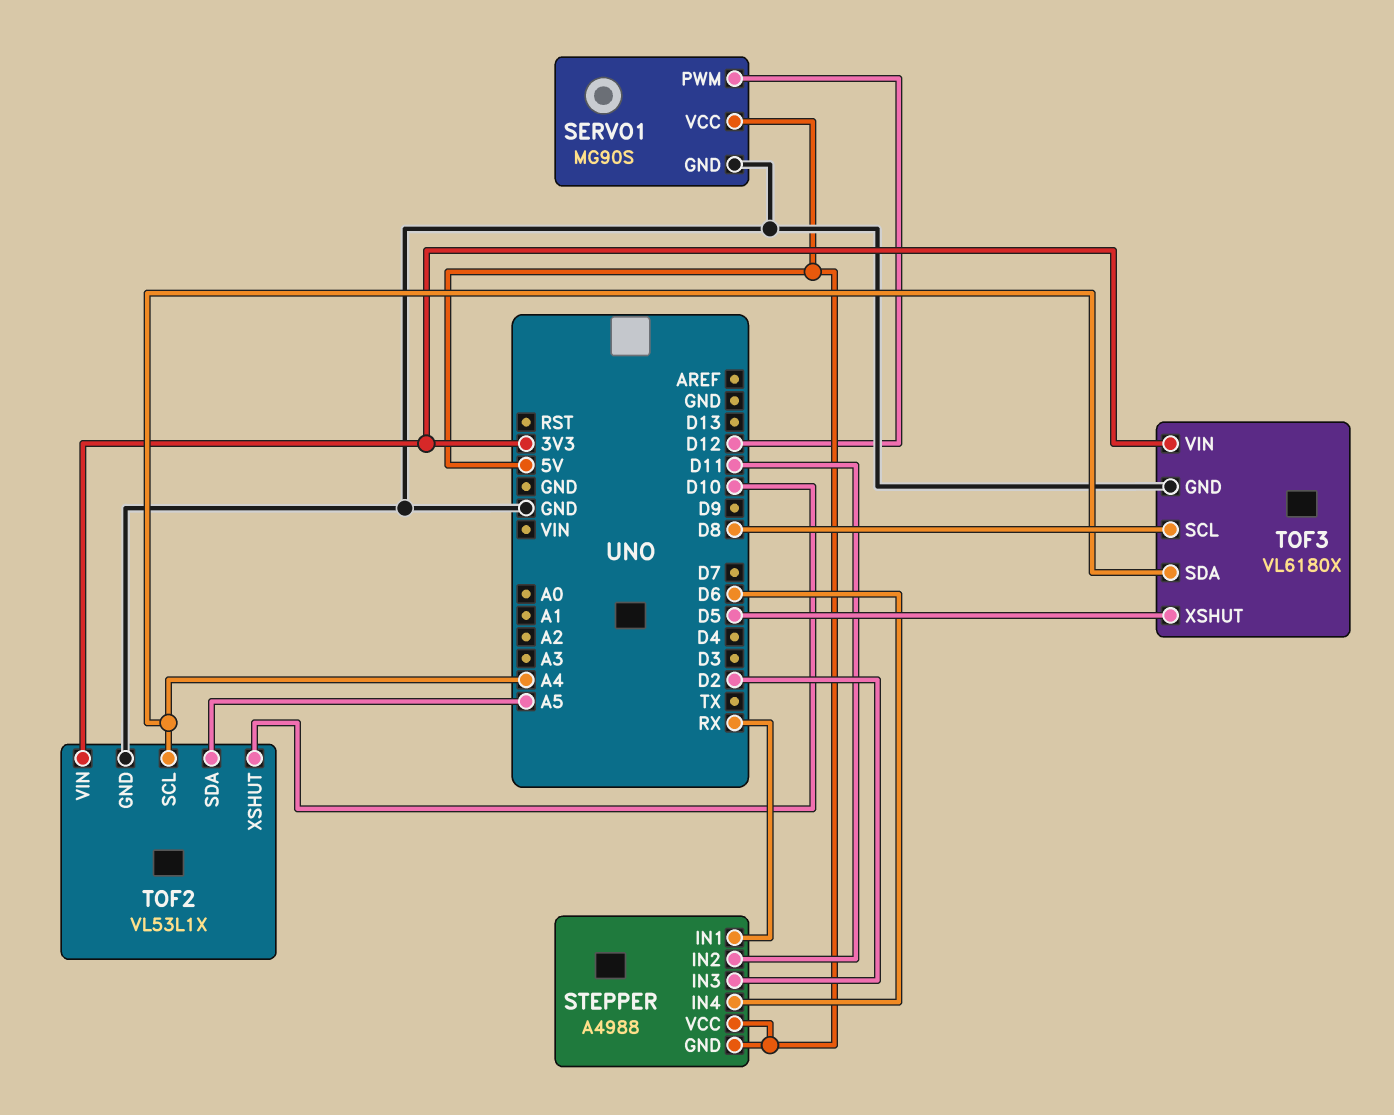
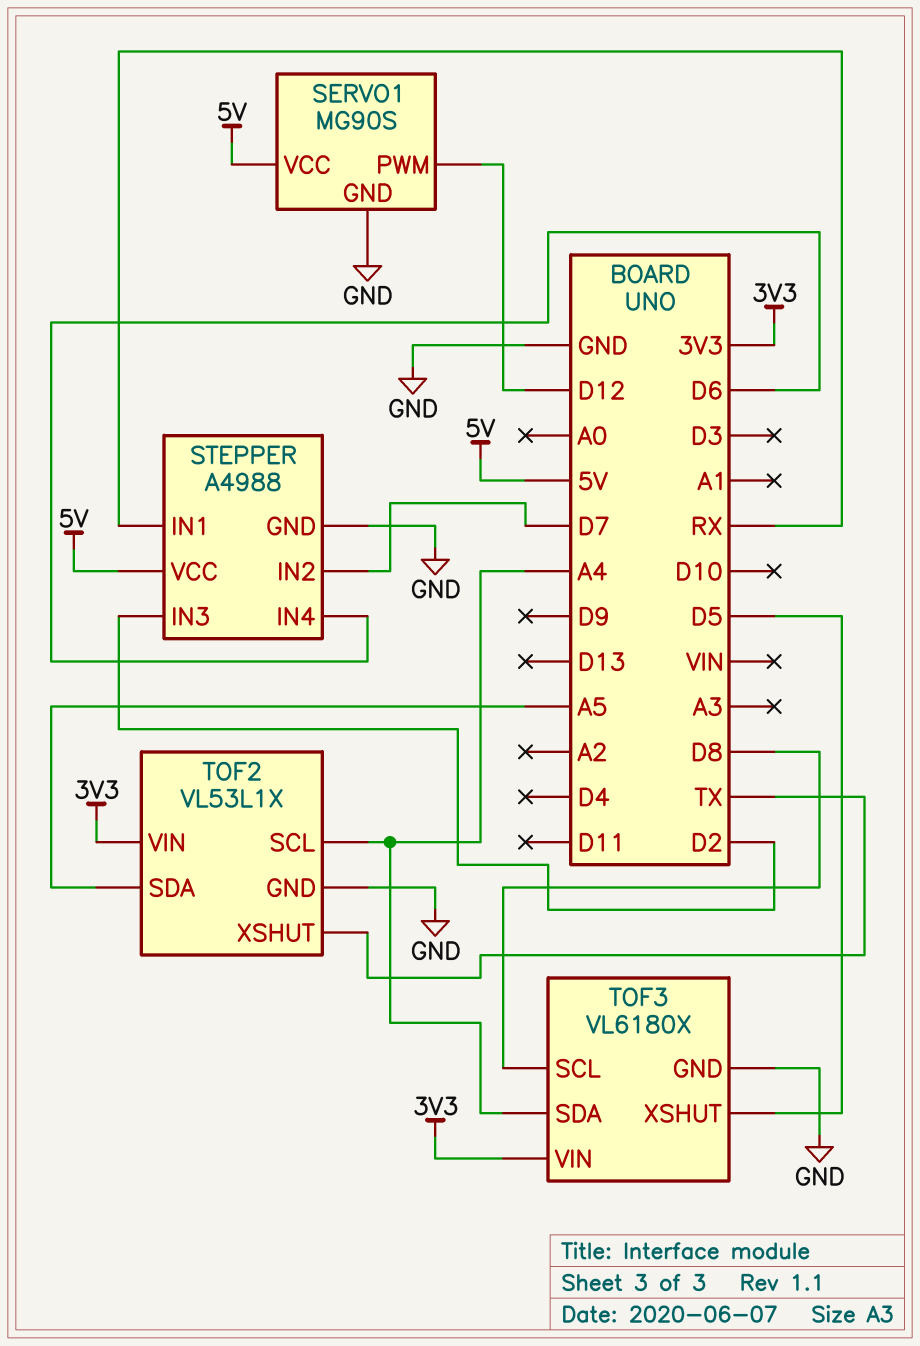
STEPPER pin GND: 5V -> GND
STEPPER pin IN2: D11 -> D7
TOF2 pin XSHUT: D10 -> TX

